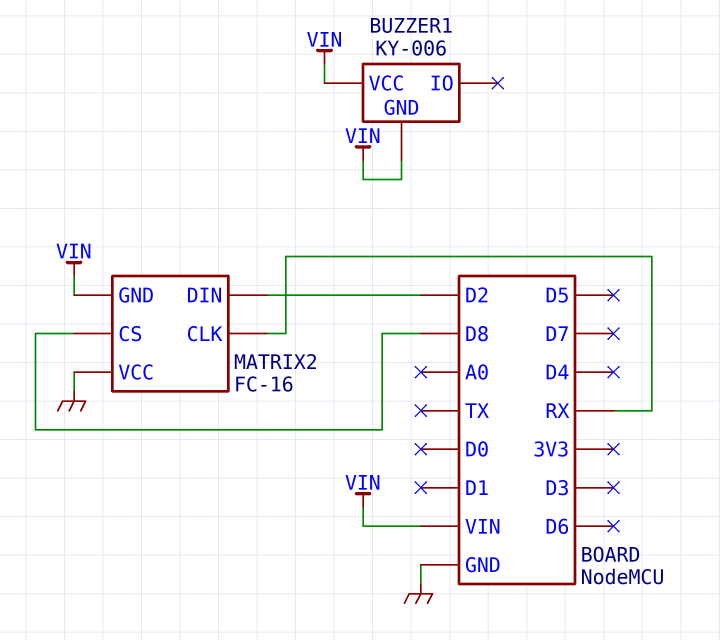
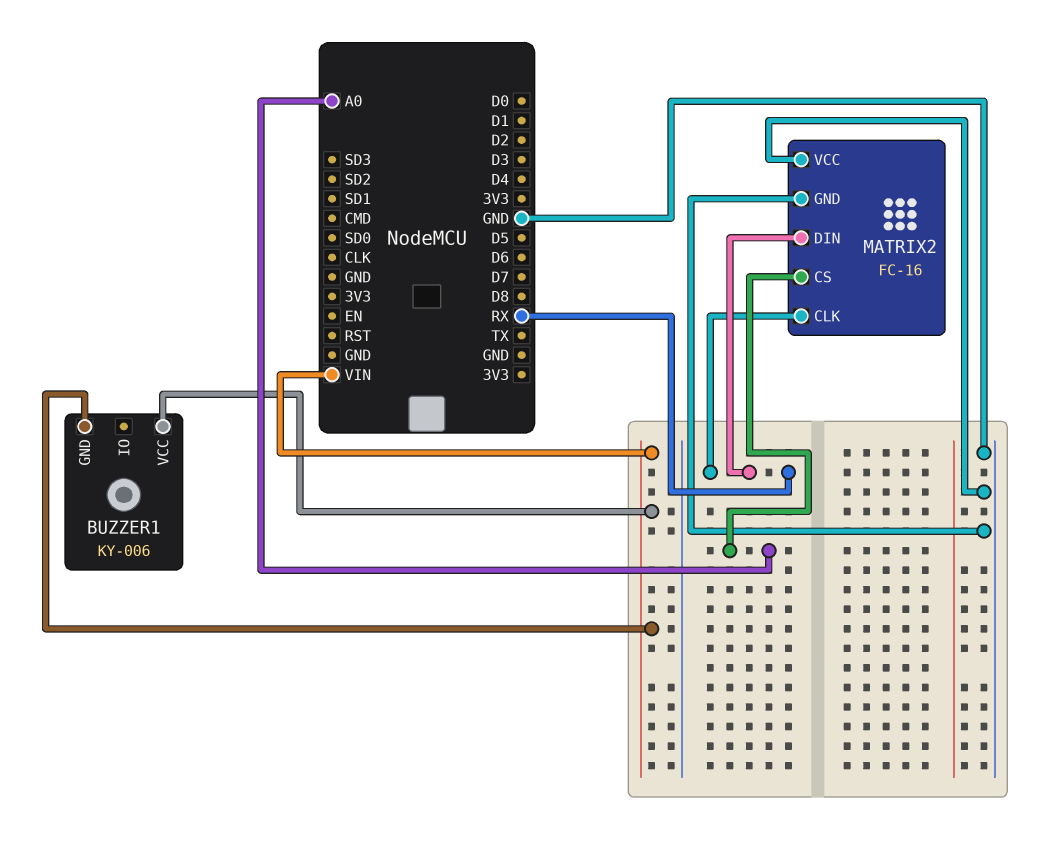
MATRIX2 pin CS: D8 -> A0
MATRIX2 pin DIN: D2 -> RX
MATRIX2 pin GND: VIN -> GND

